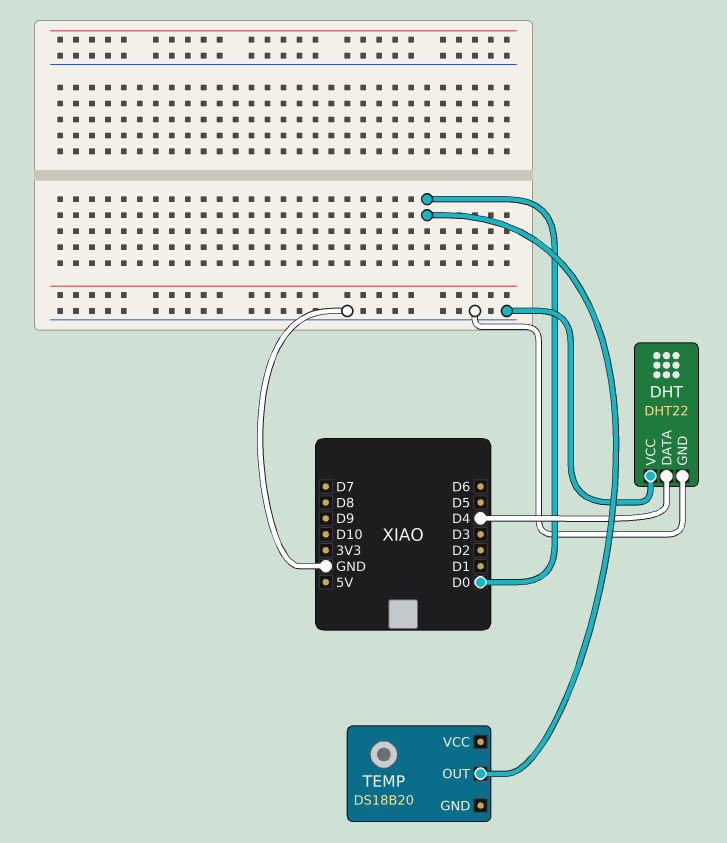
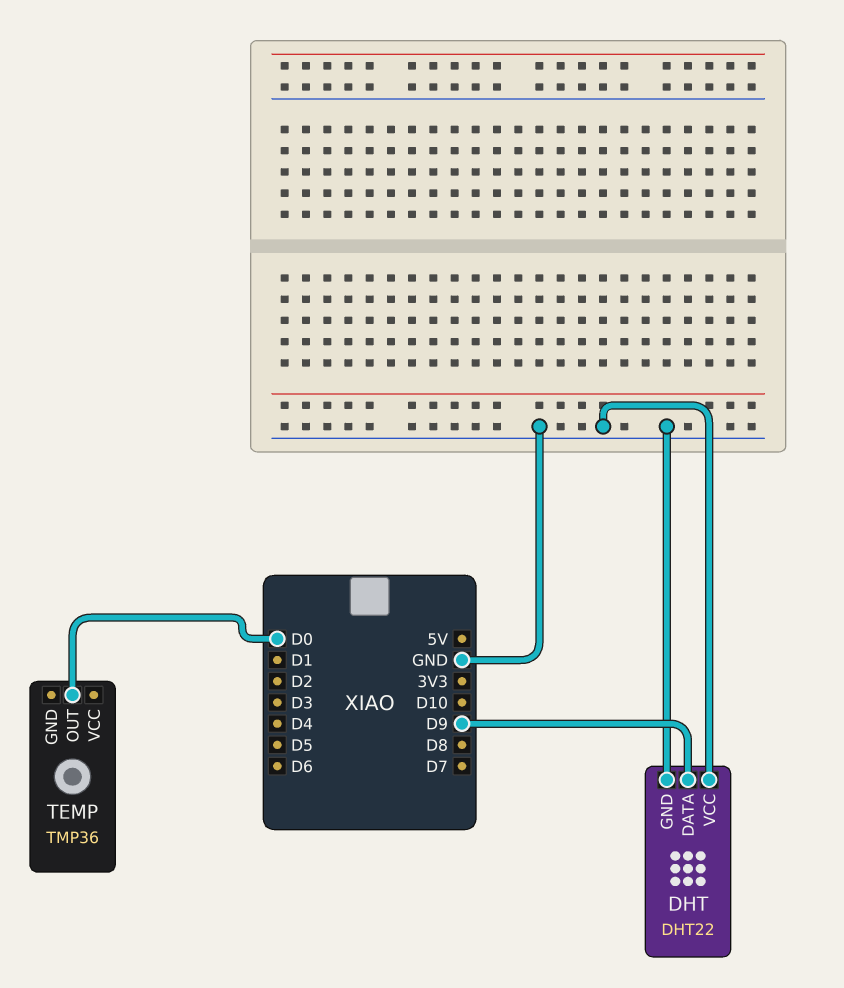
DHT pin DATA: D4 -> D9
TEMP: DS18B20 -> TMP36

